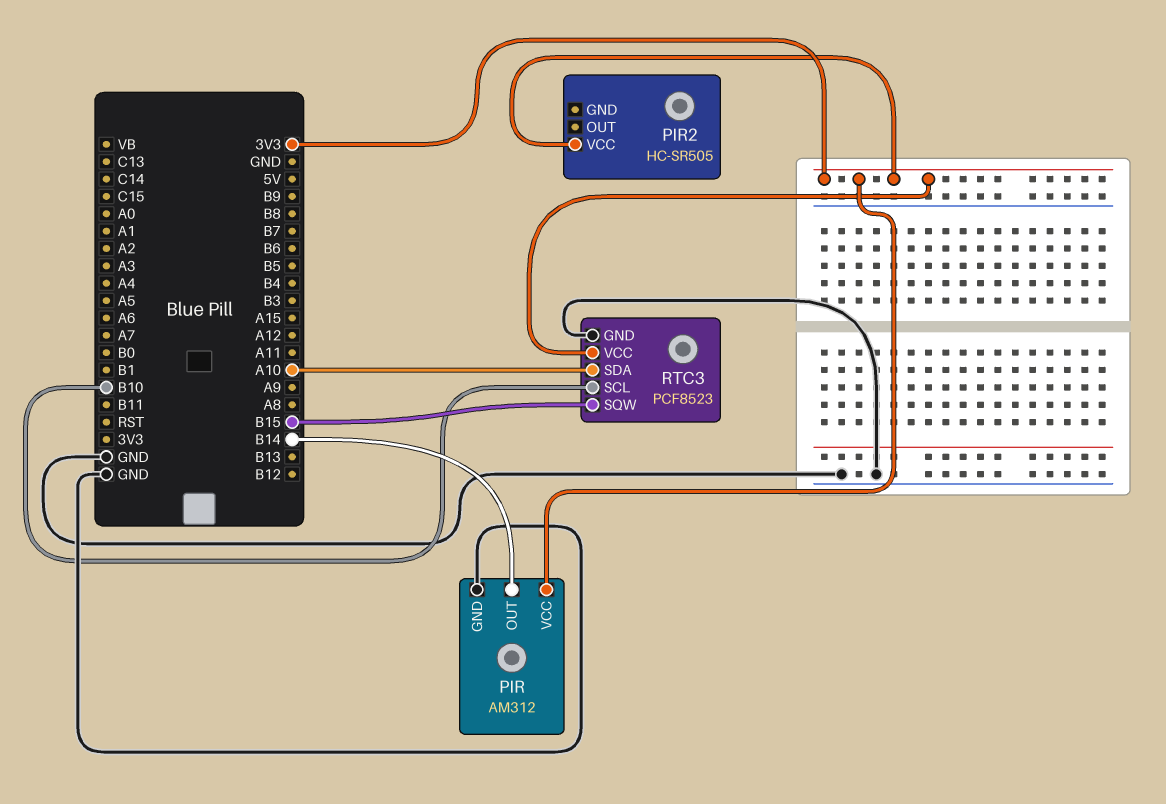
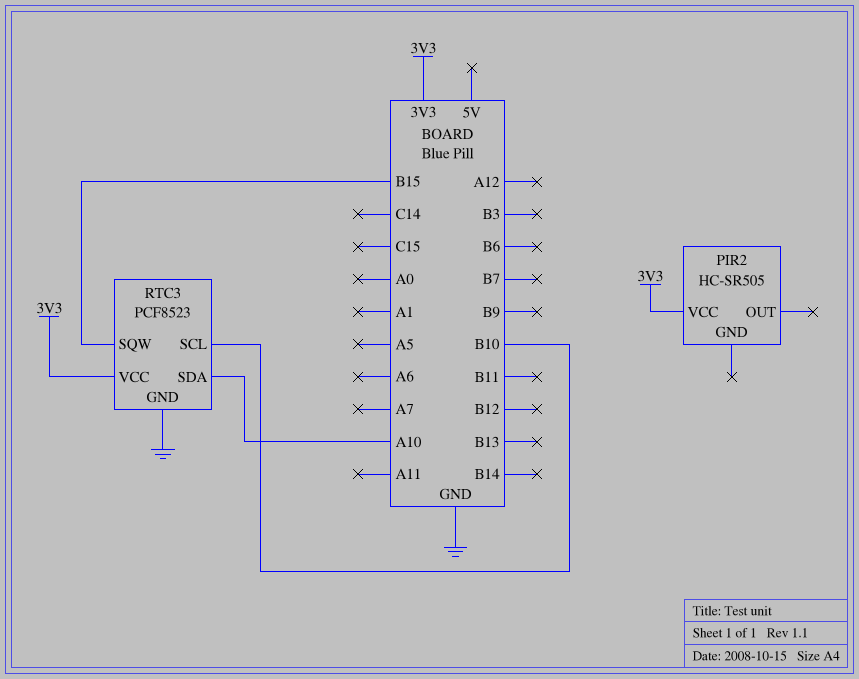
PIR: AM312 -> none
PIR pin GND: GND -> none
PIR pin OUT: B14 -> none
PIR pin VCC: 3V3 -> none

